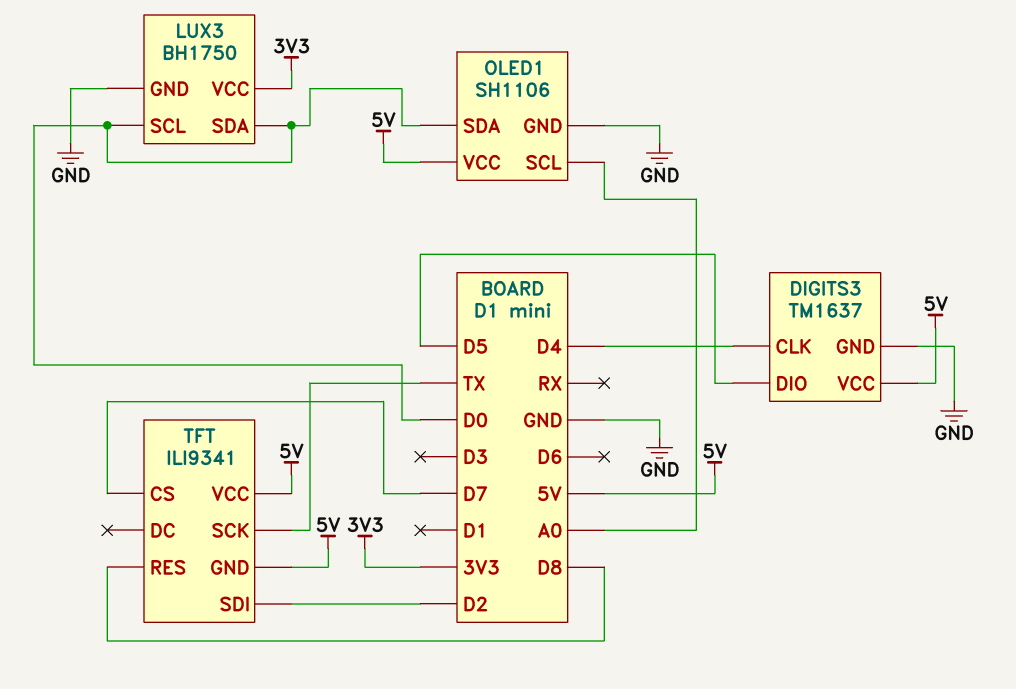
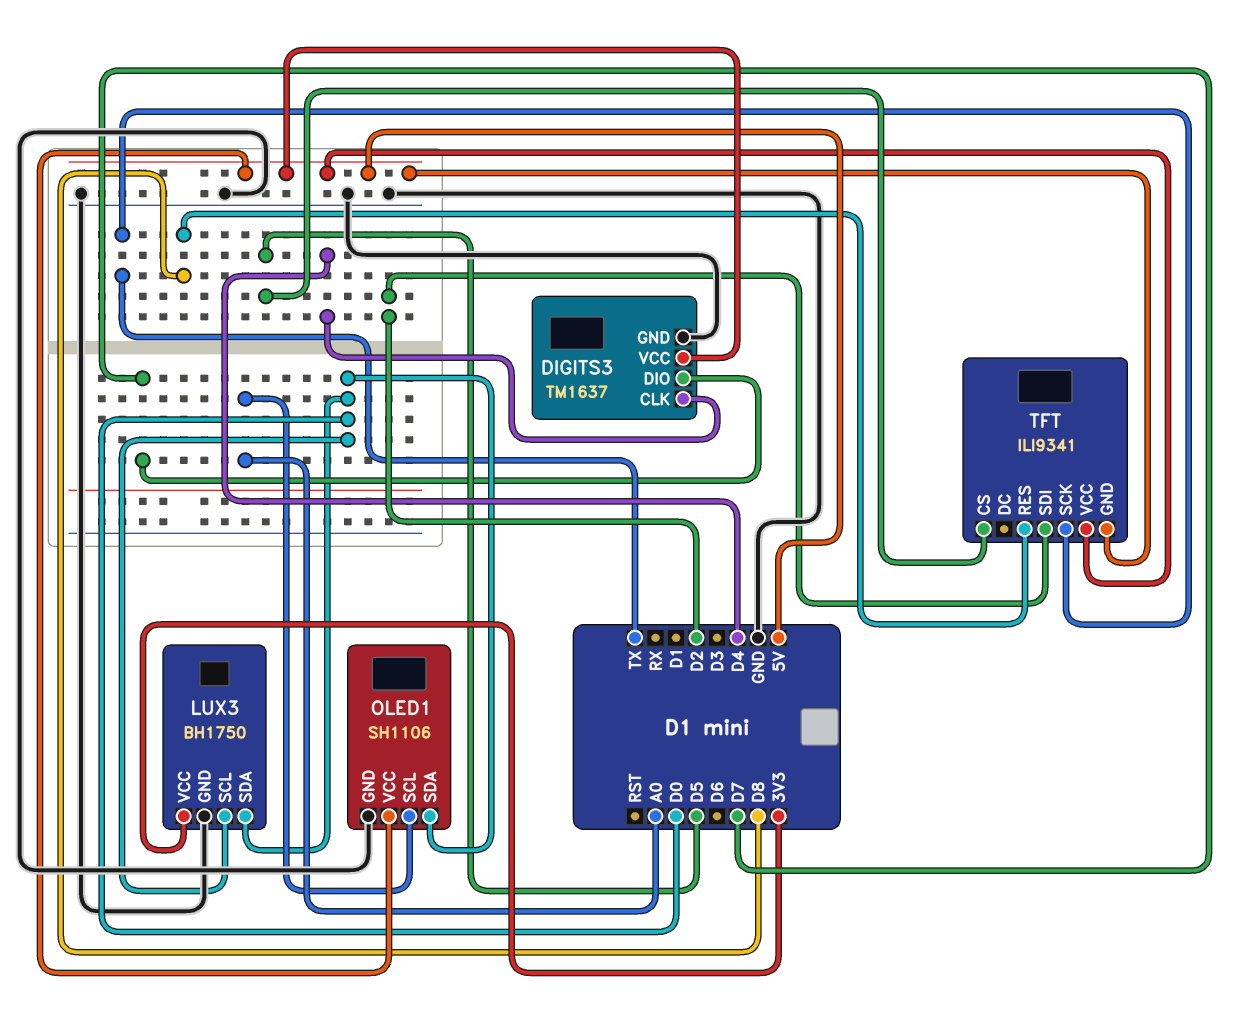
DIGITS3 pin DIO: D5 -> D7
TFT pin CS: D7 -> D5

